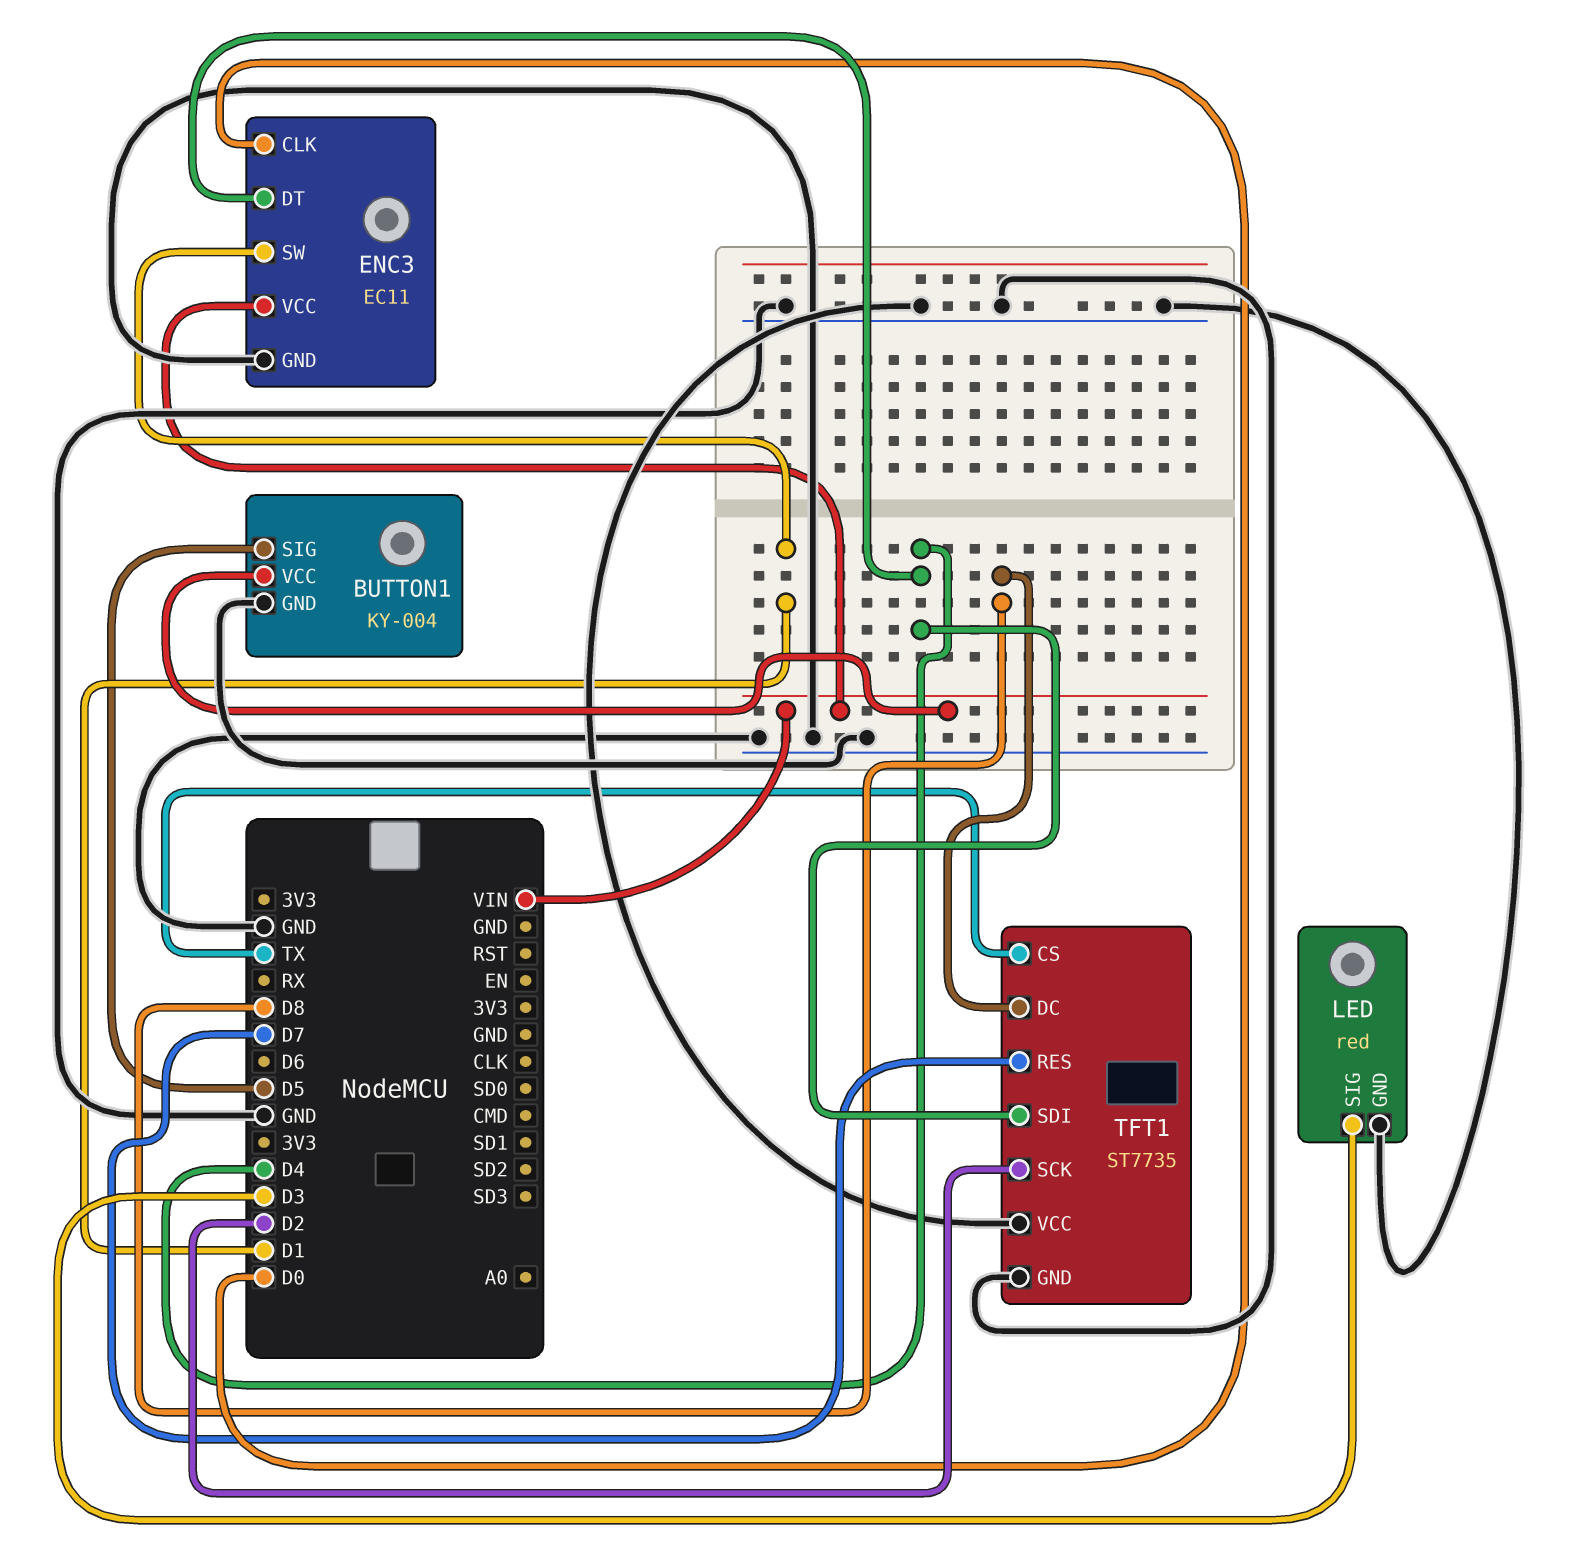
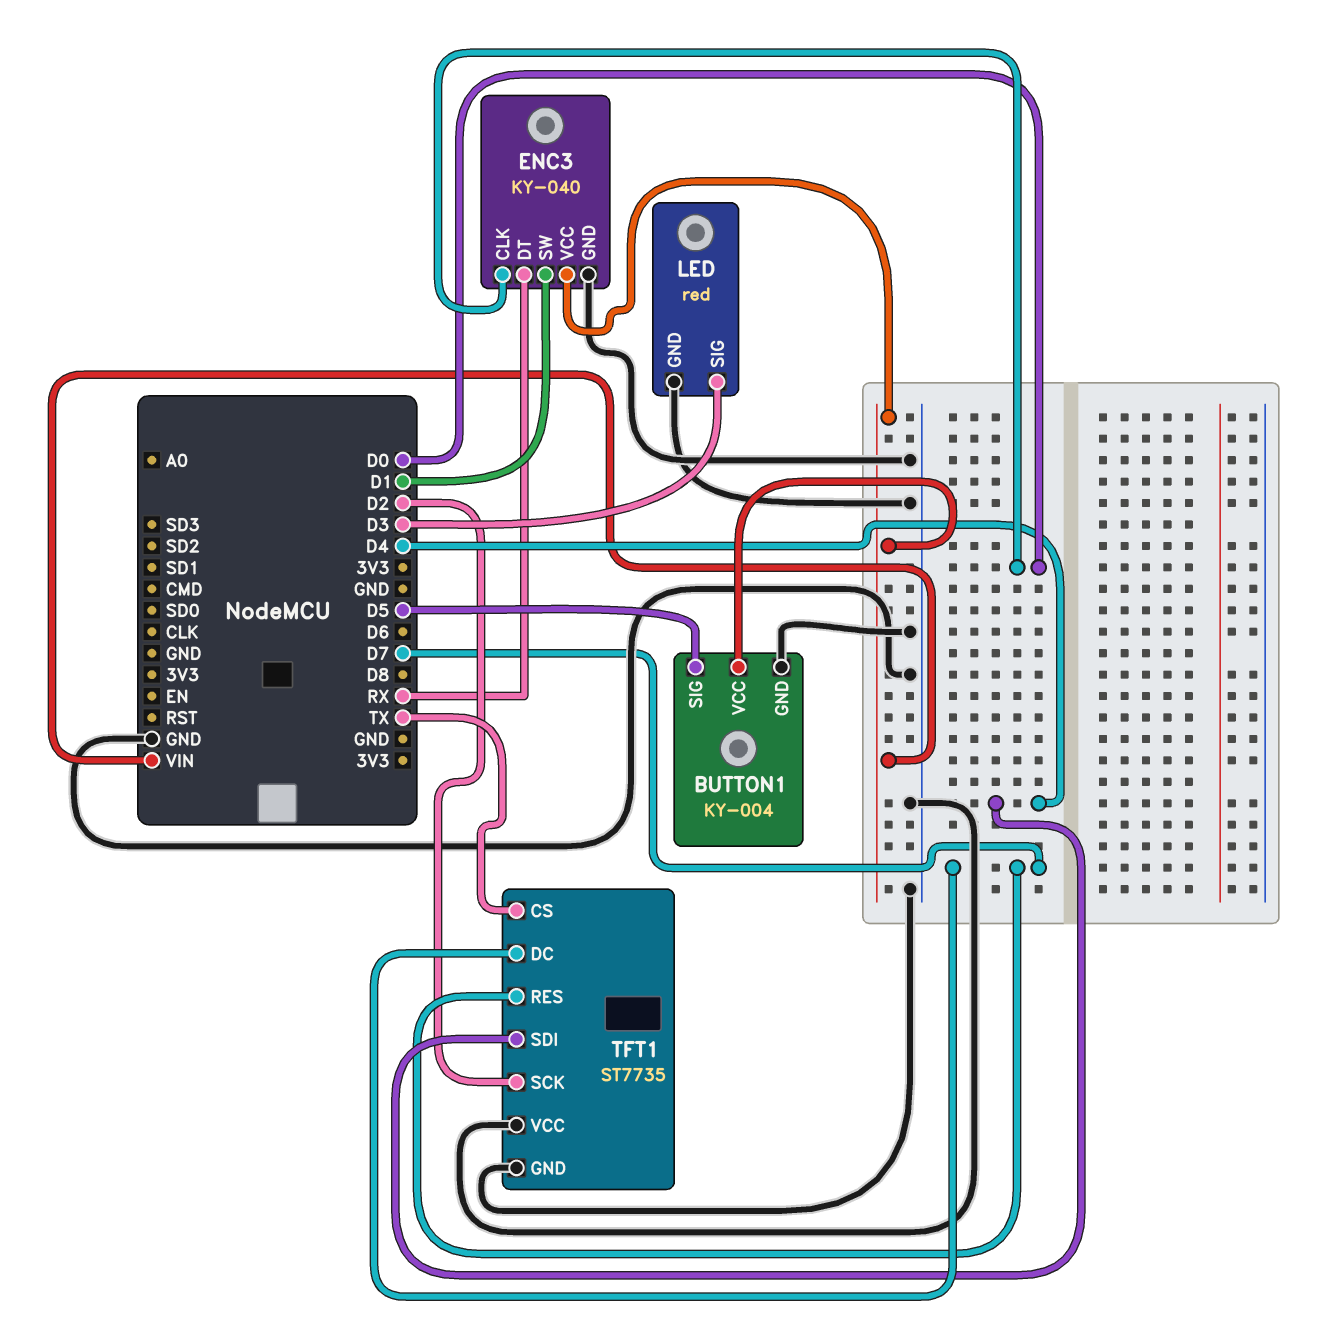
ENC3: EC11 -> KY-040
ENC3 pin DT: D4 -> RX
TFT1 pin DC: D8 -> D7

